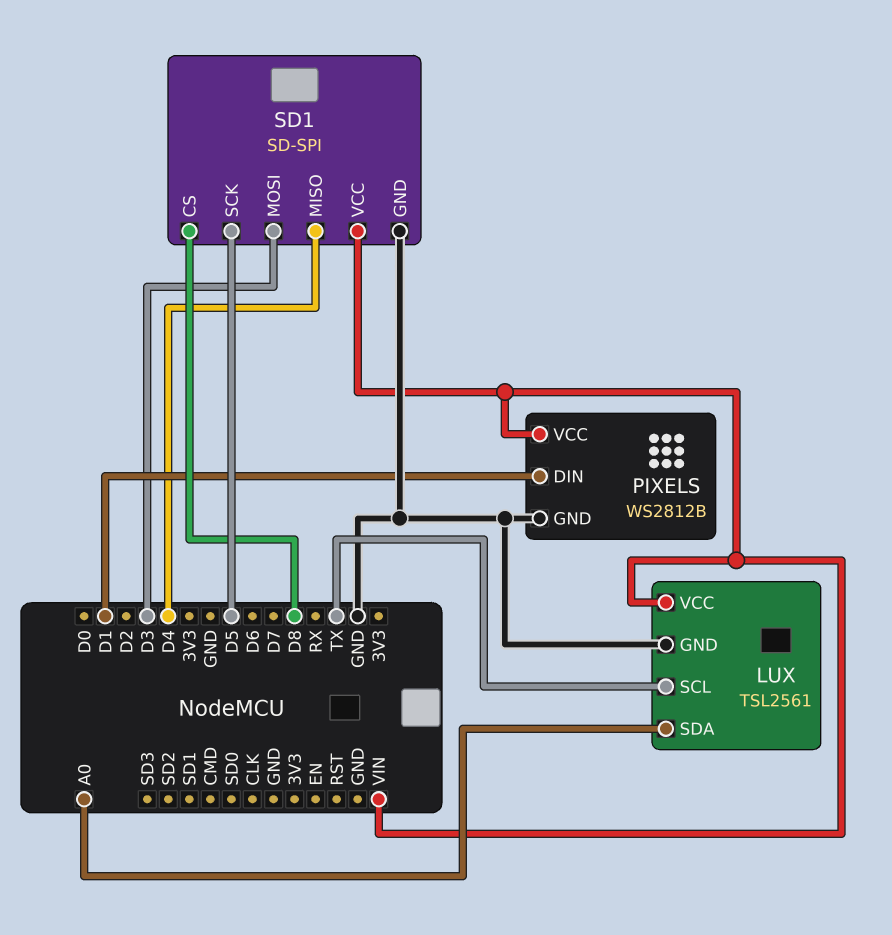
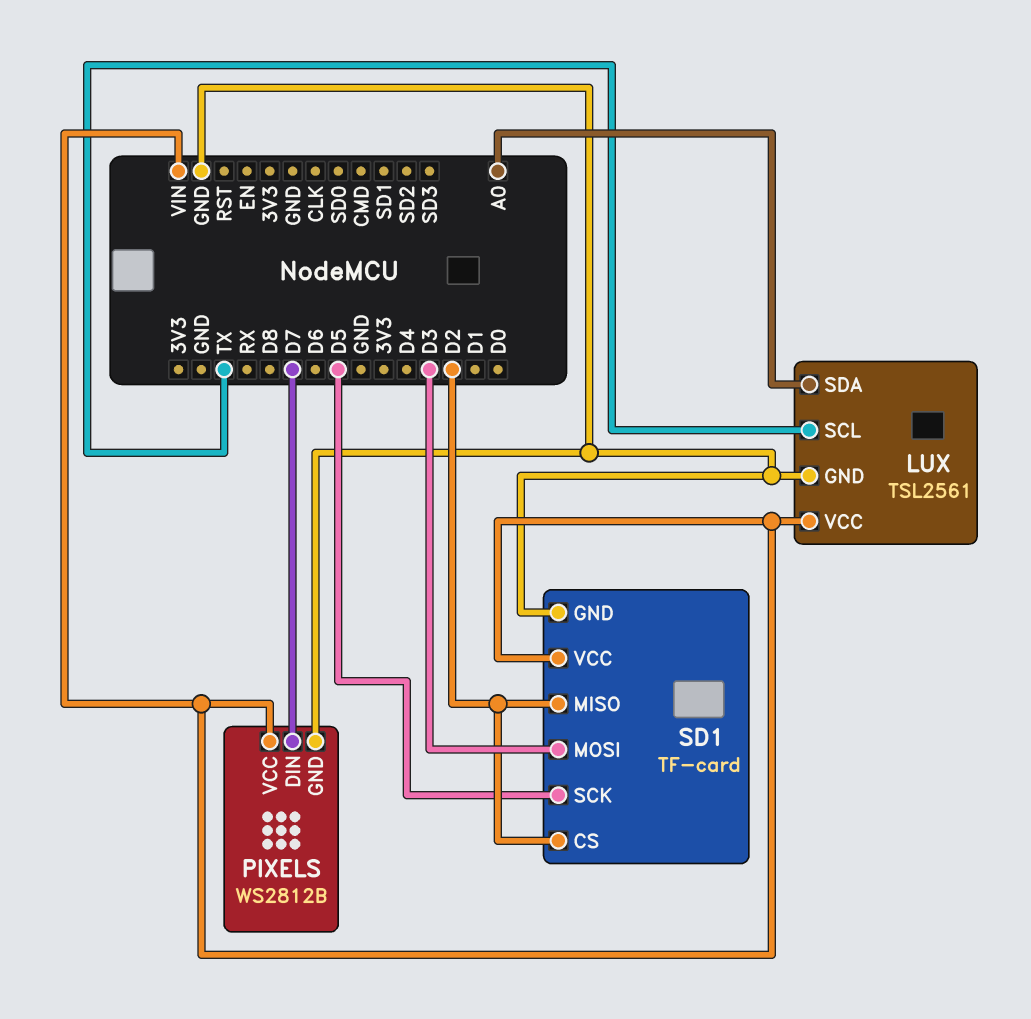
PIXELS pin DIN: D1 -> D7
SD1: SD-SPI -> TF-card
SD1 pin CS: D8 -> D2
SD1 pin MISO: D4 -> D2

